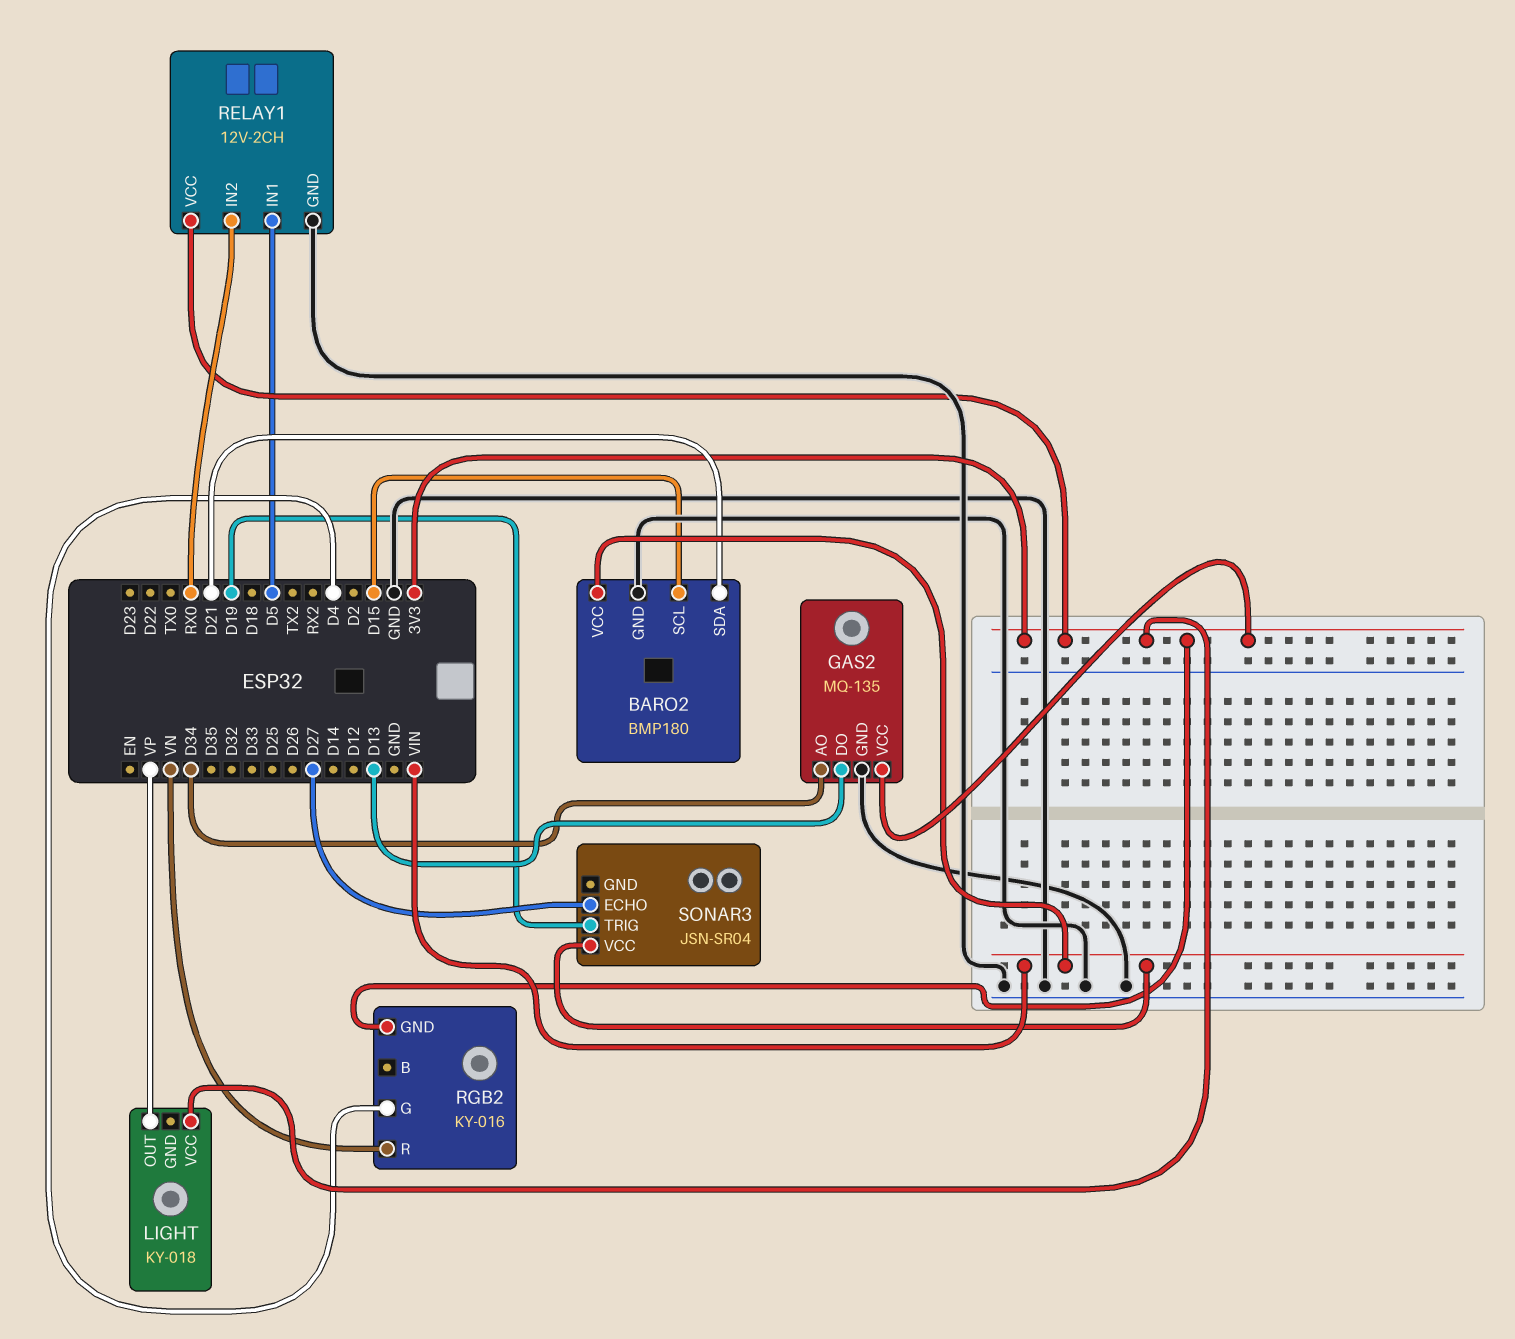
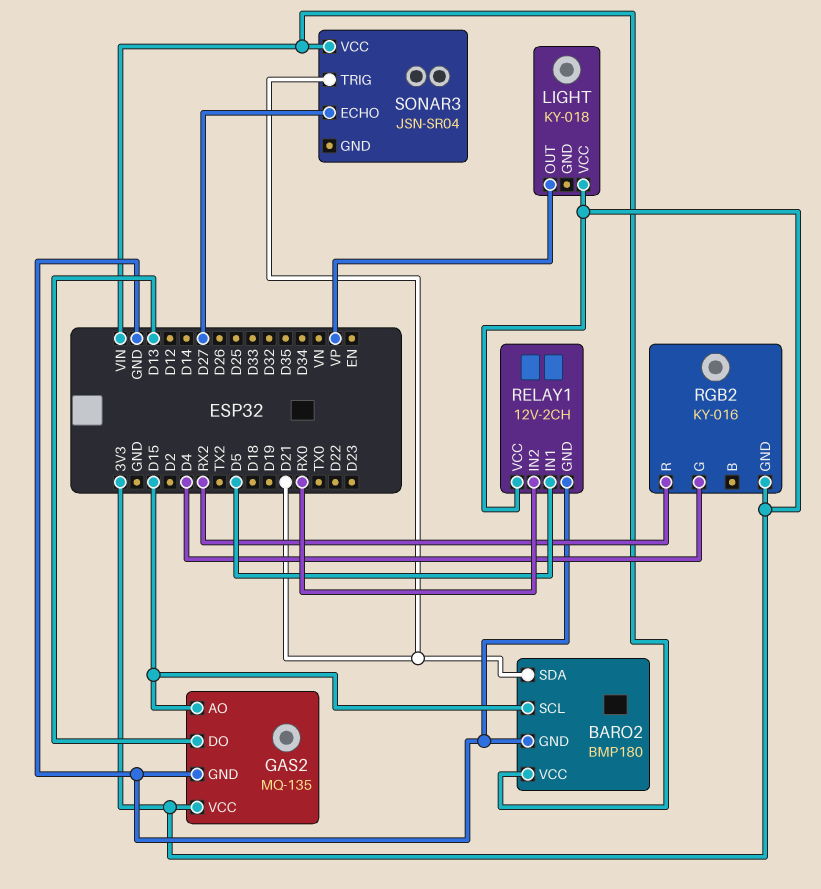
GAS2 pin AO: D34 -> D15
RGB2 pin R: VN -> RX2
SONAR3 pin TRIG: D19 -> D21

